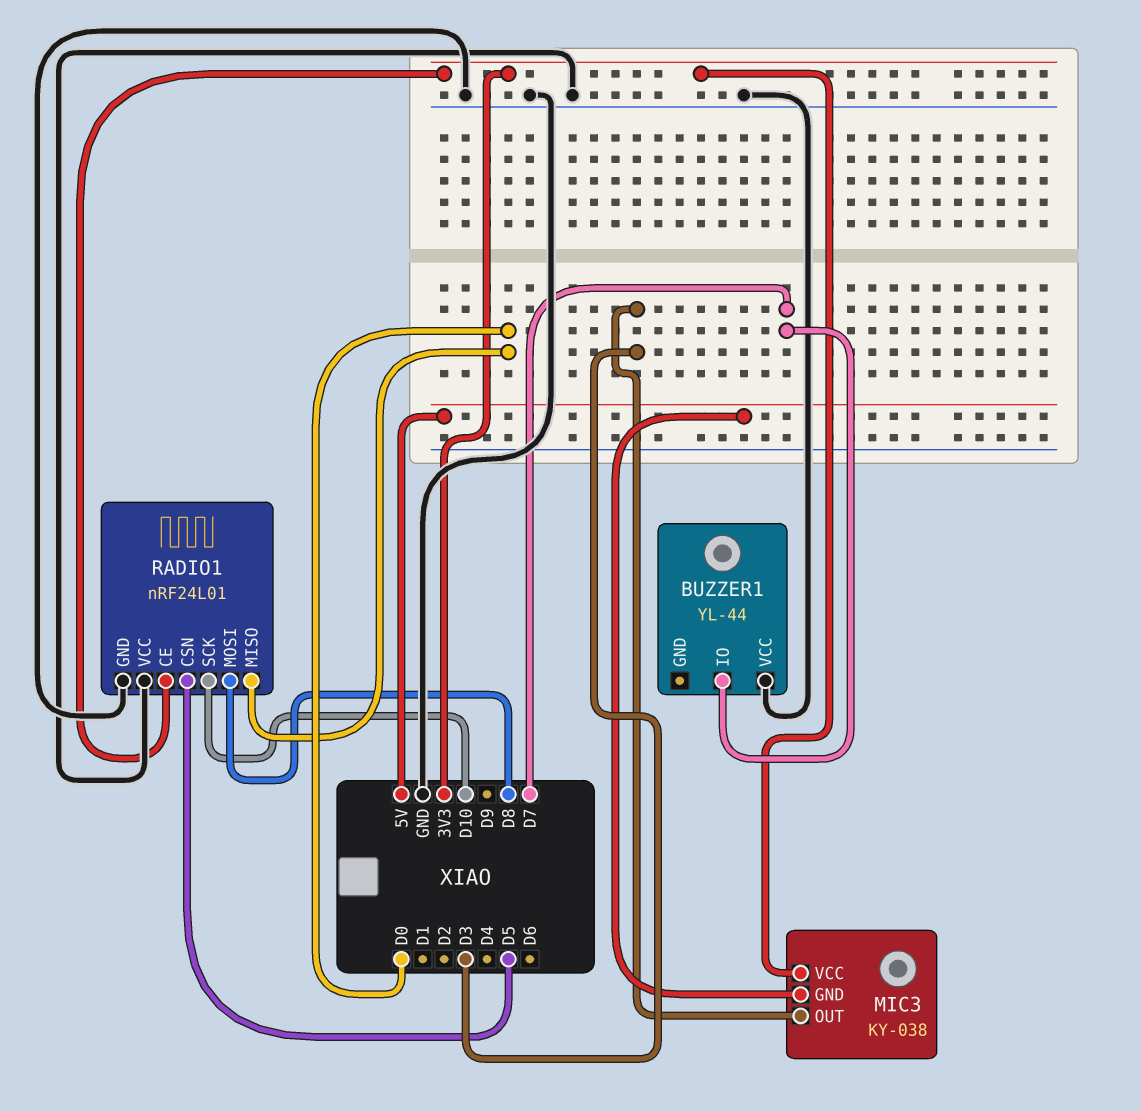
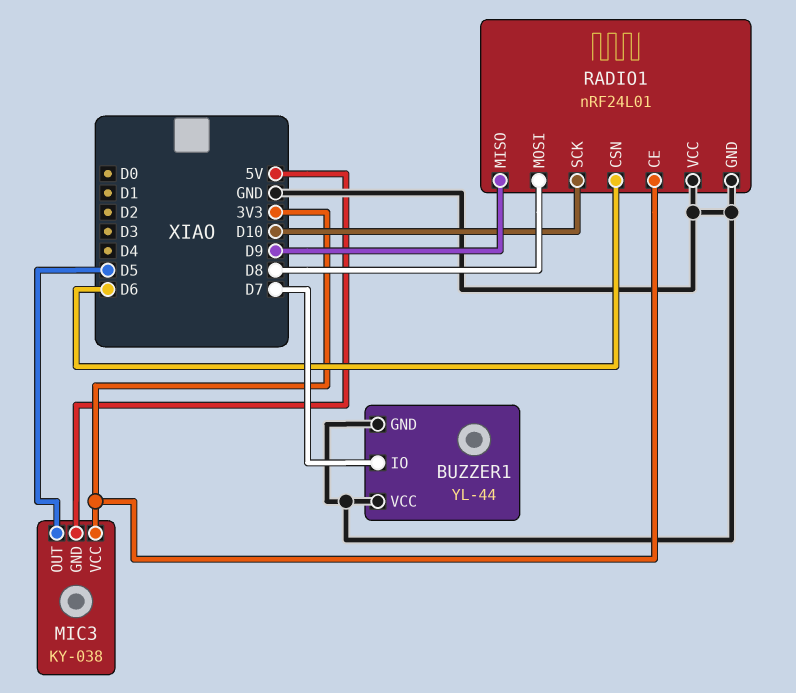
BUZZER1 pin GND: none -> GND
MIC3 pin OUT: D3 -> D5
RADIO1 pin CSN: D5 -> D6
RADIO1 pin MISO: D0 -> D9

